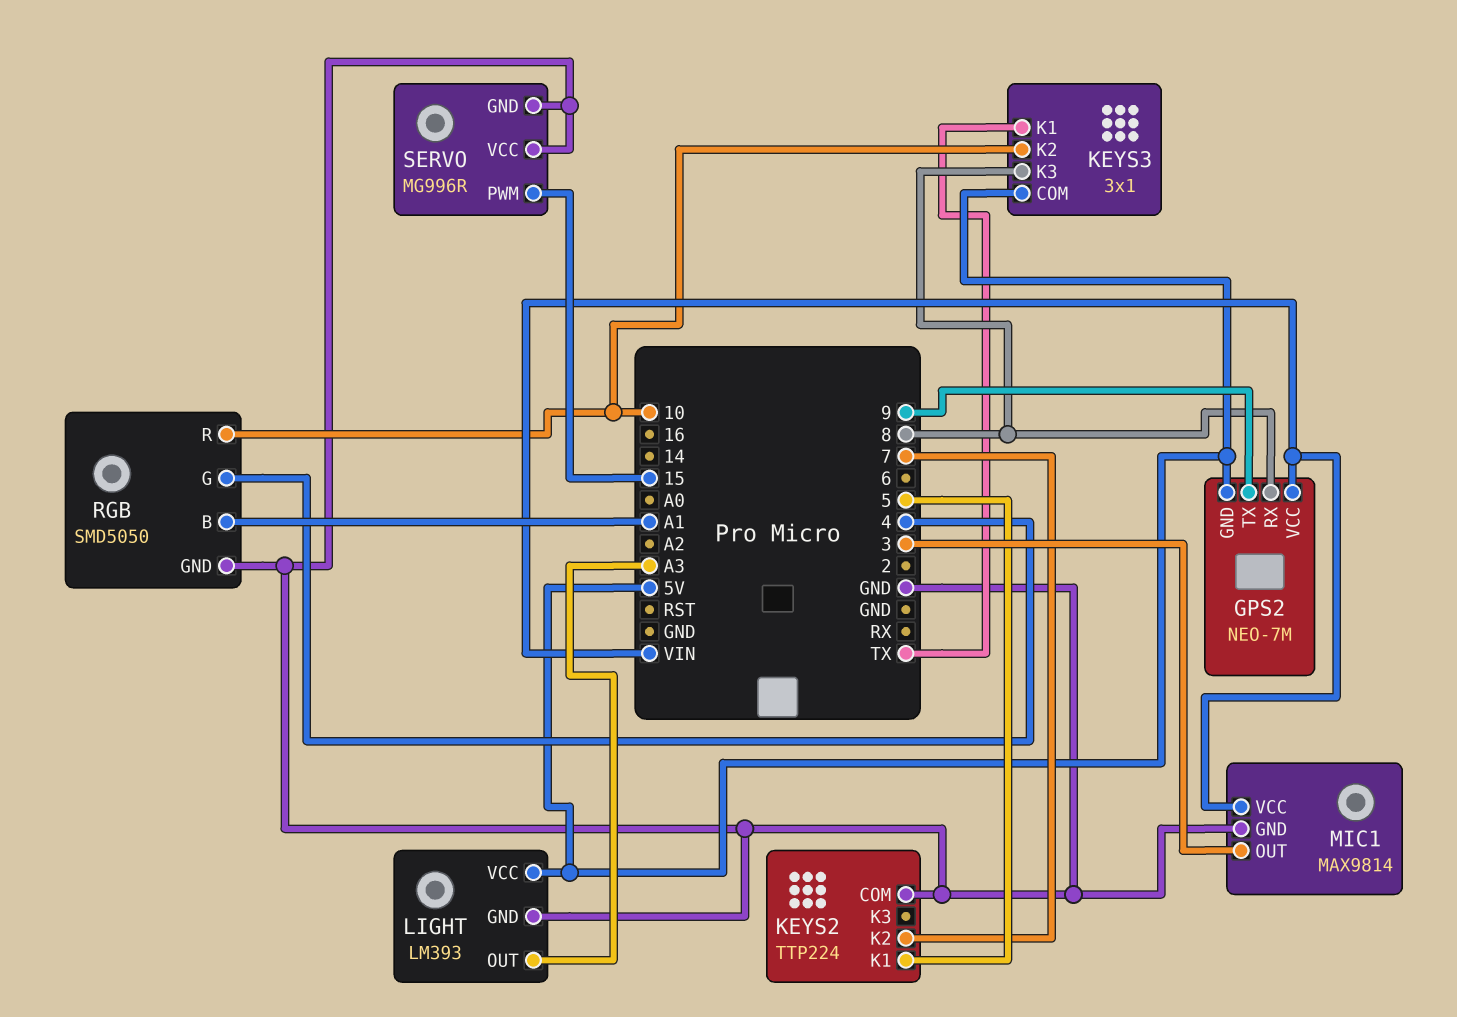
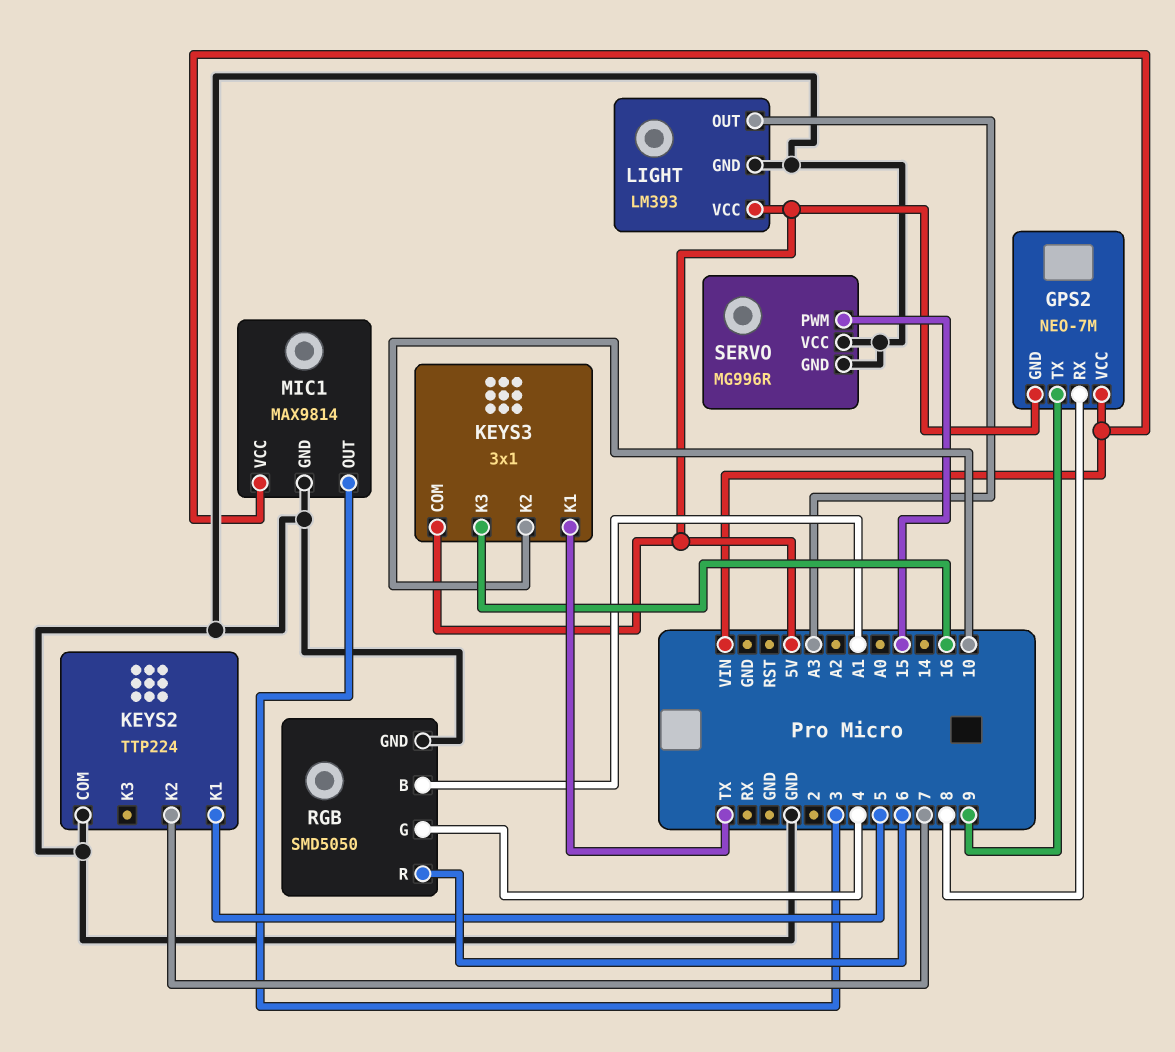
KEYS3 pin K3: 8 -> 16
RGB pin R: 10 -> 6

